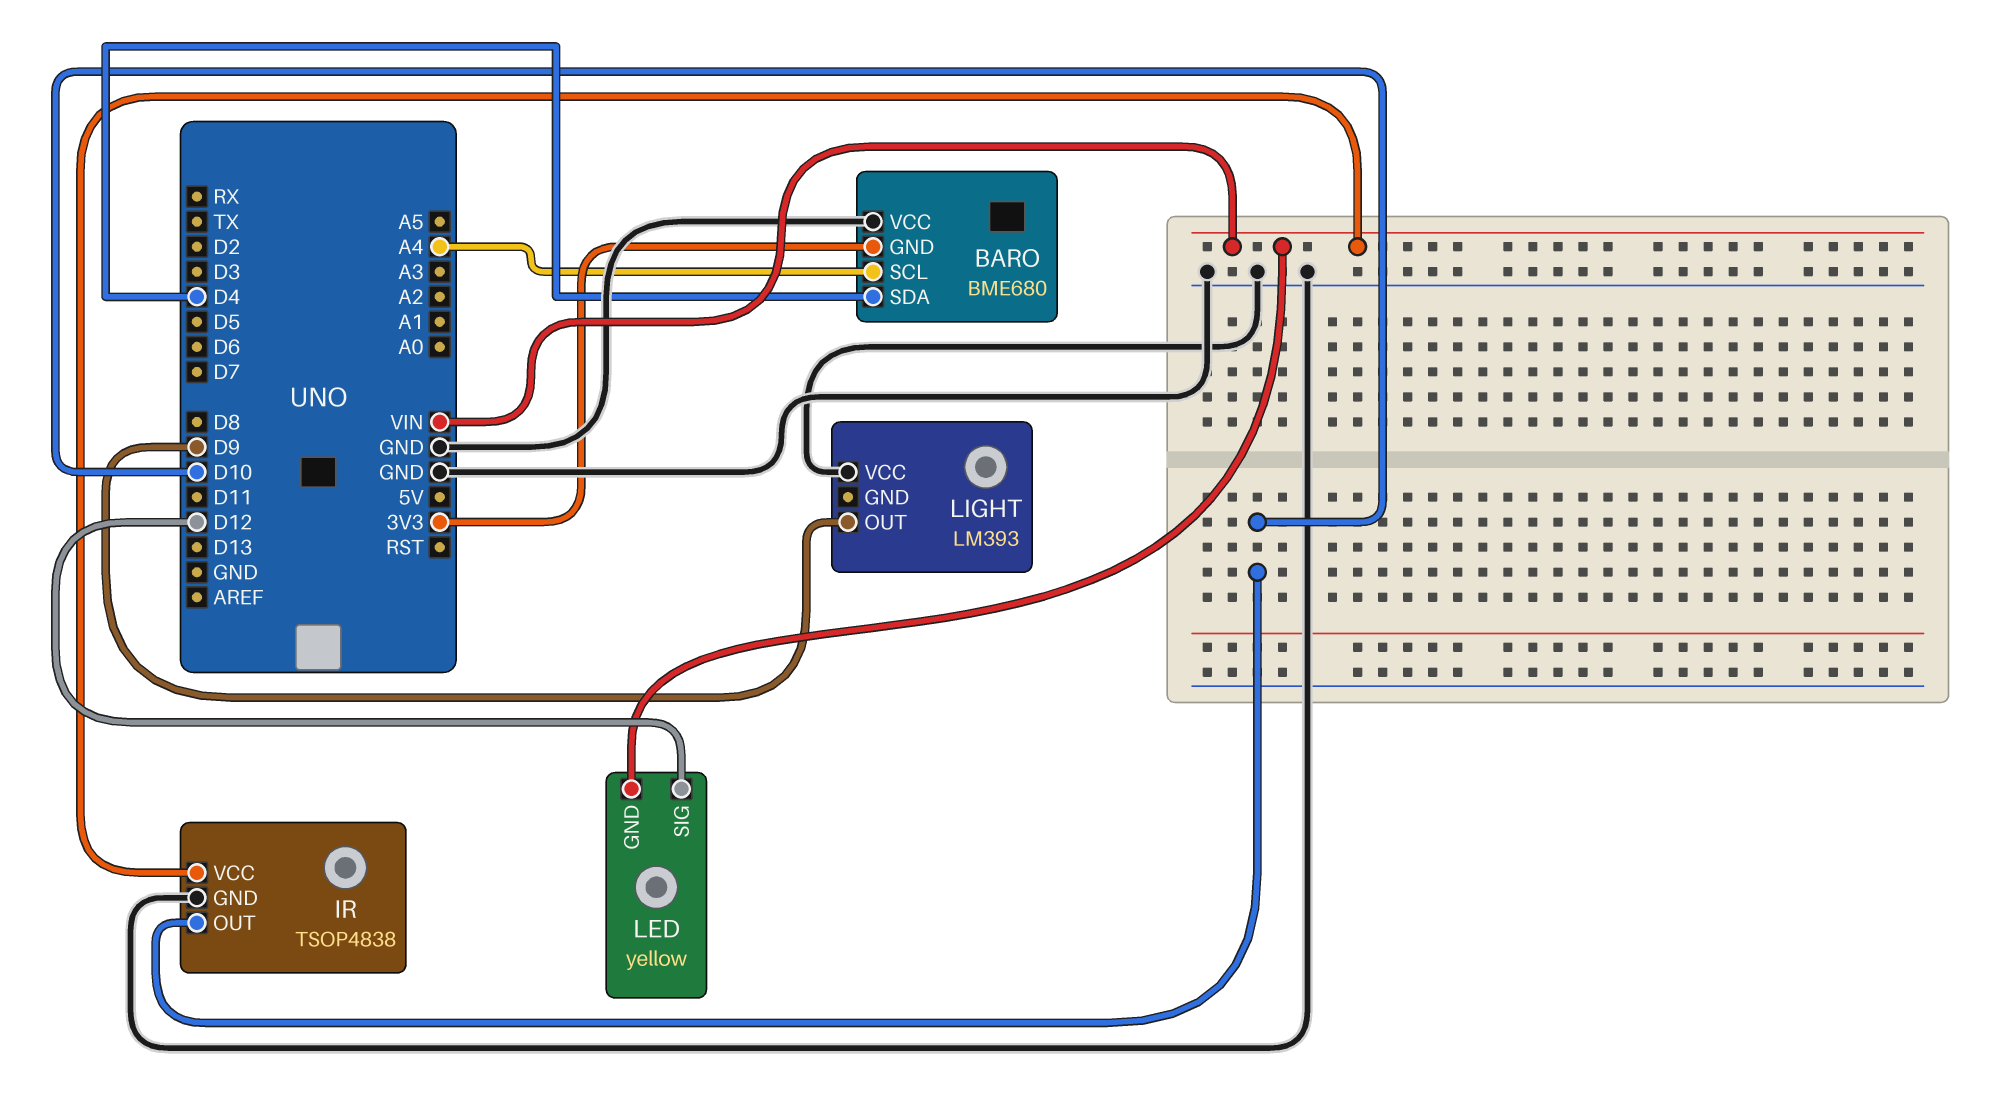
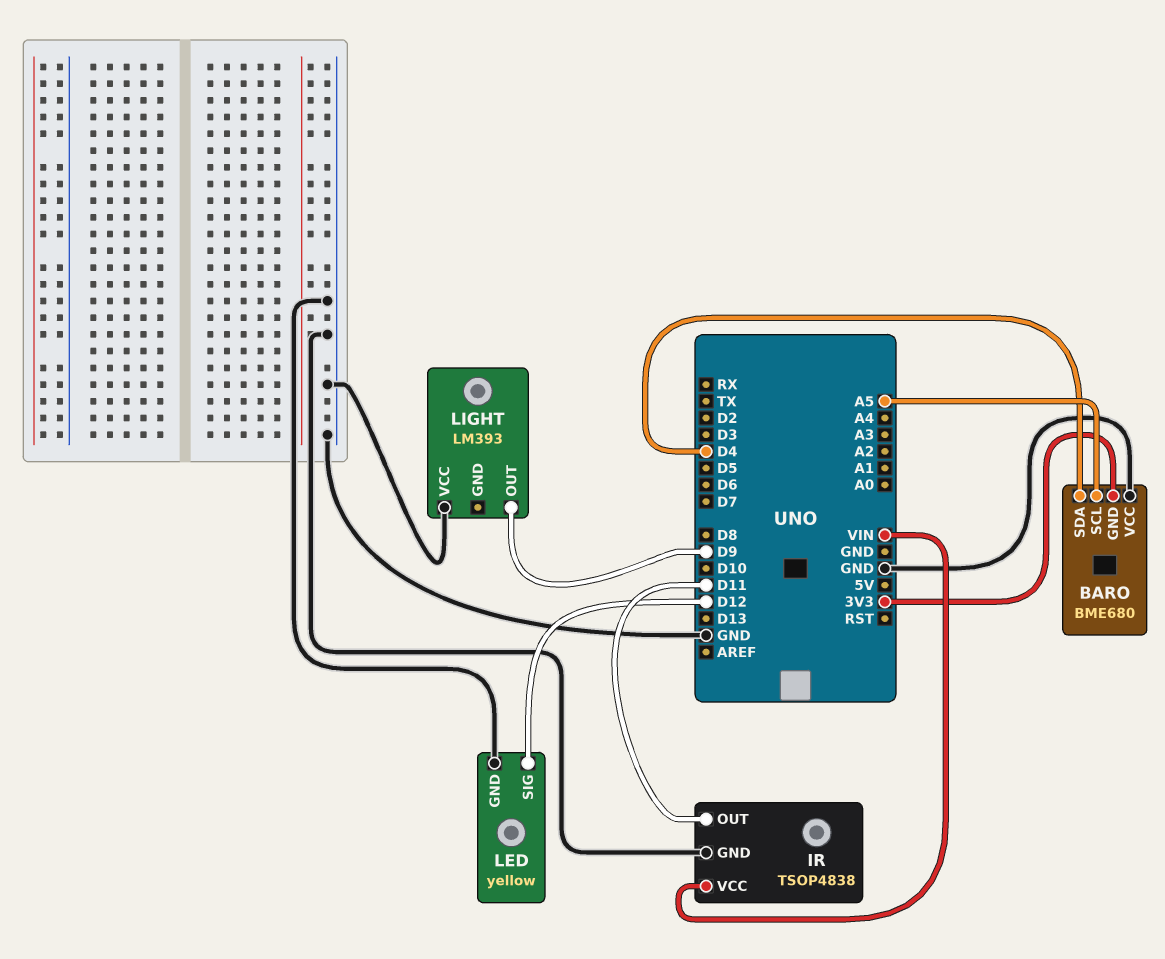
BARO pin SCL: A4 -> A5
IR pin OUT: D10 -> D11
LED pin GND: VIN -> GND

